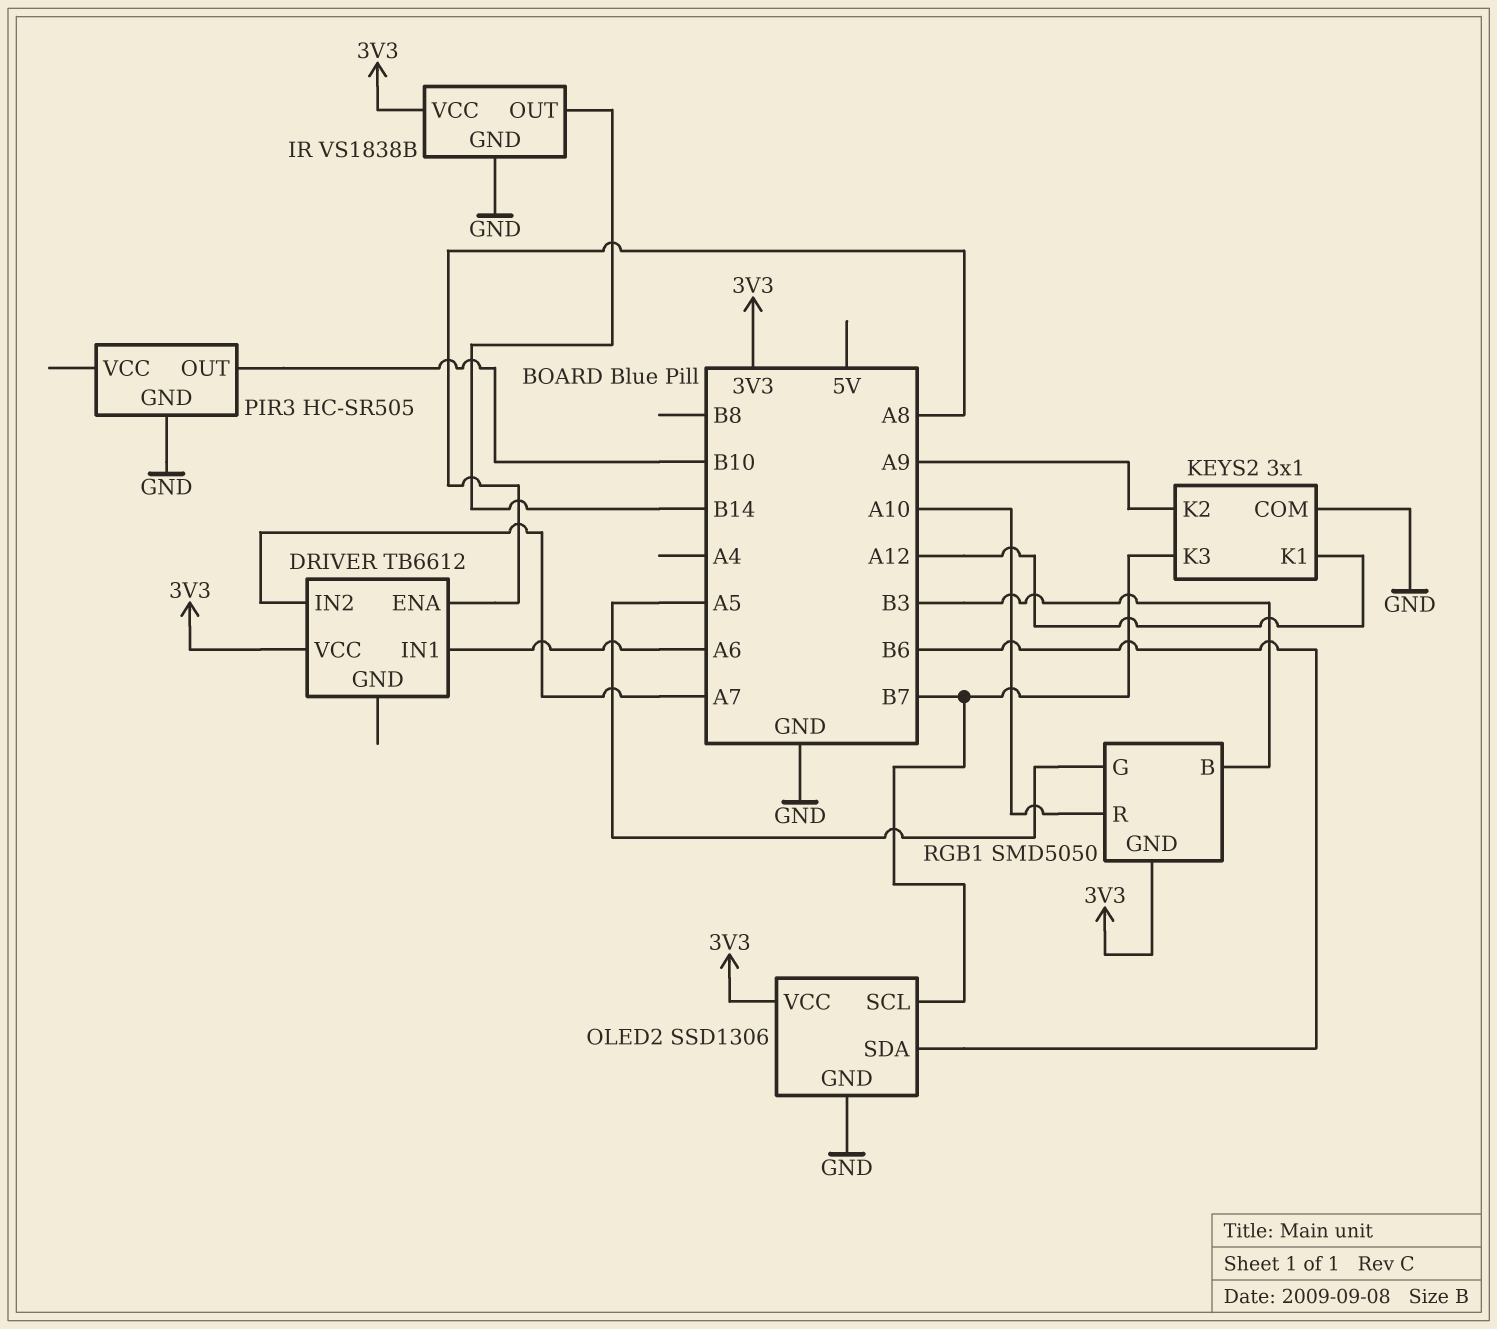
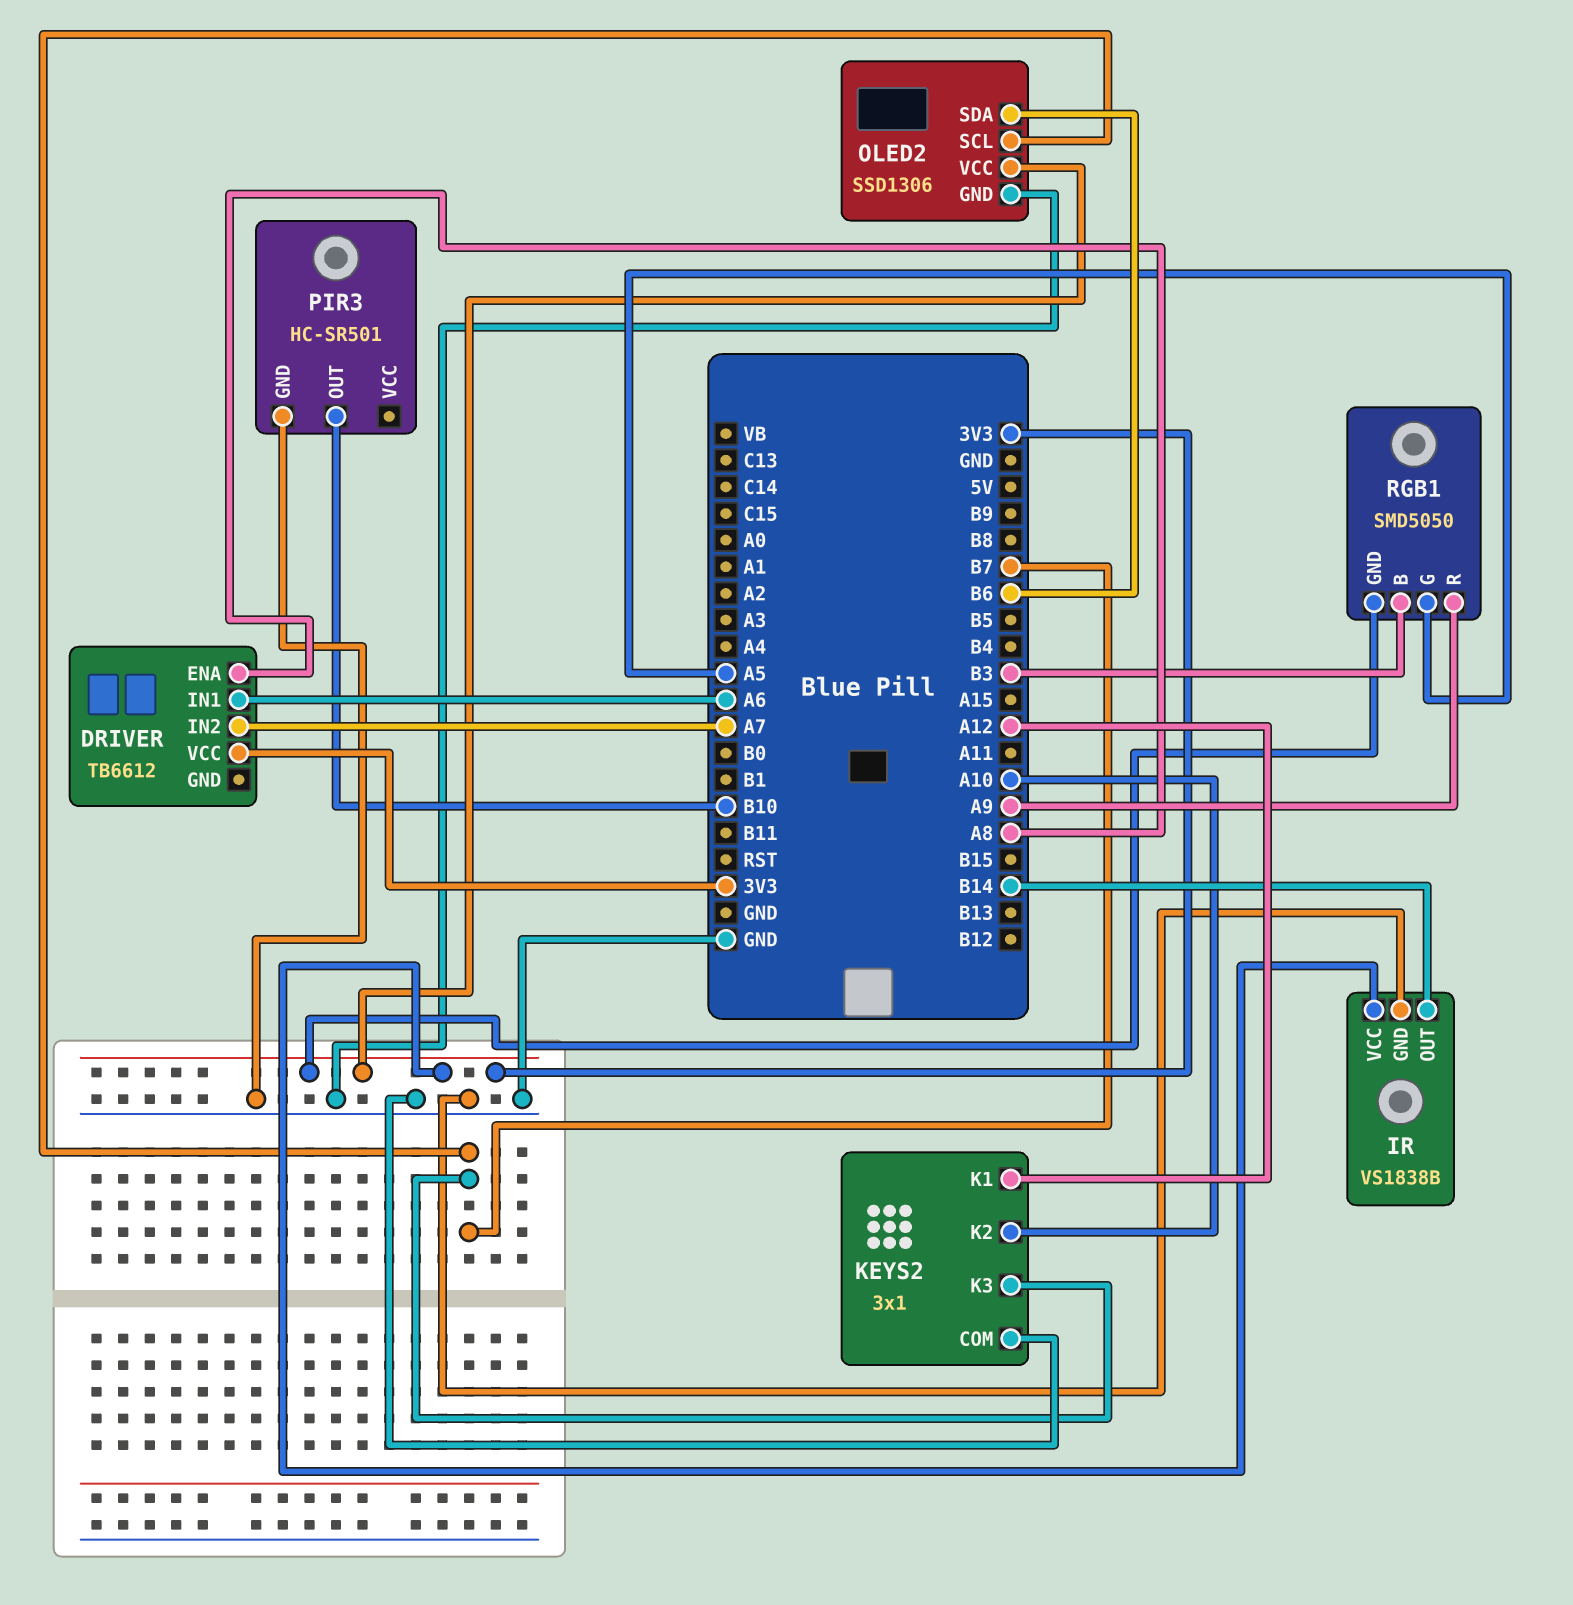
KEYS2 pin K2: A9 -> A10
PIR3: HC-SR505 -> HC-SR501
RGB1 pin R: A10 -> A9

